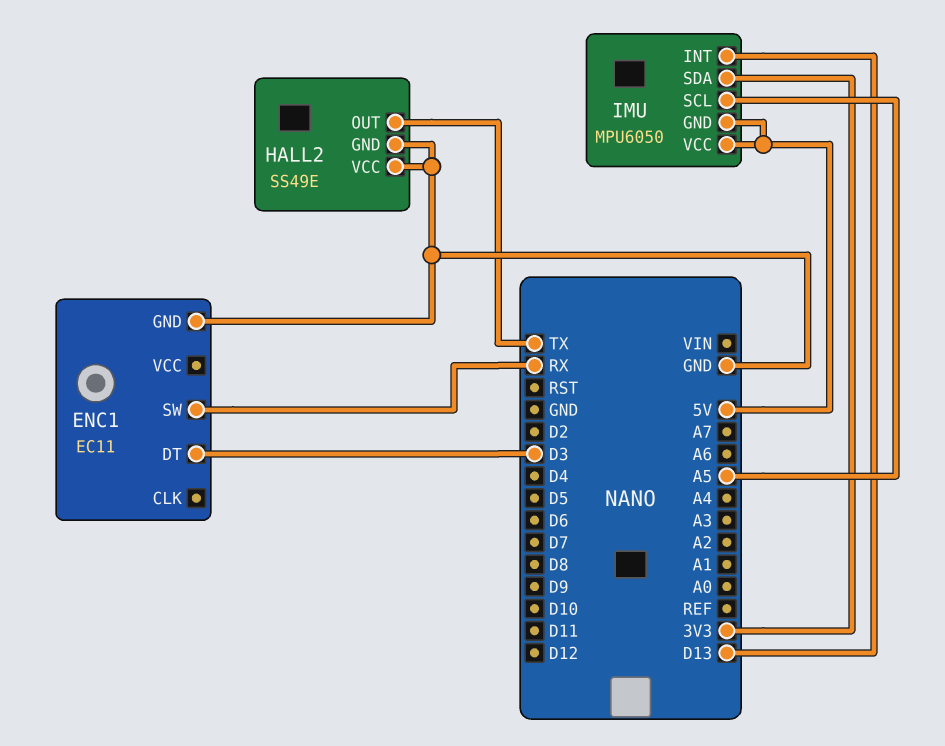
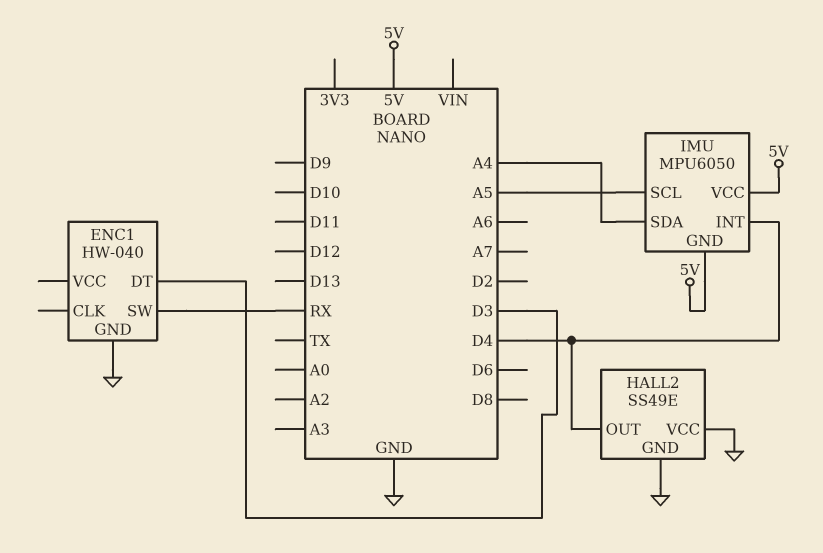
ENC1: EC11 -> HW-040
HALL2 pin OUT: TX -> D4
IMU pin INT: D13 -> D4
IMU pin SDA: 3V3 -> A4

